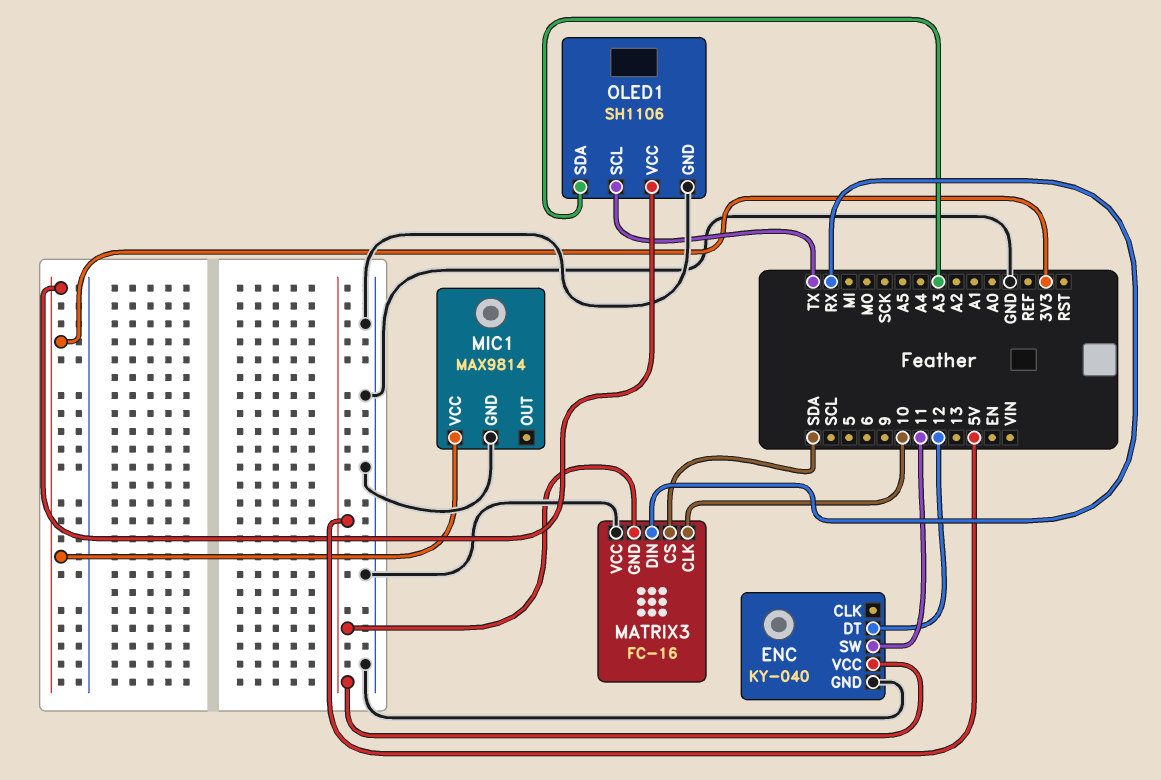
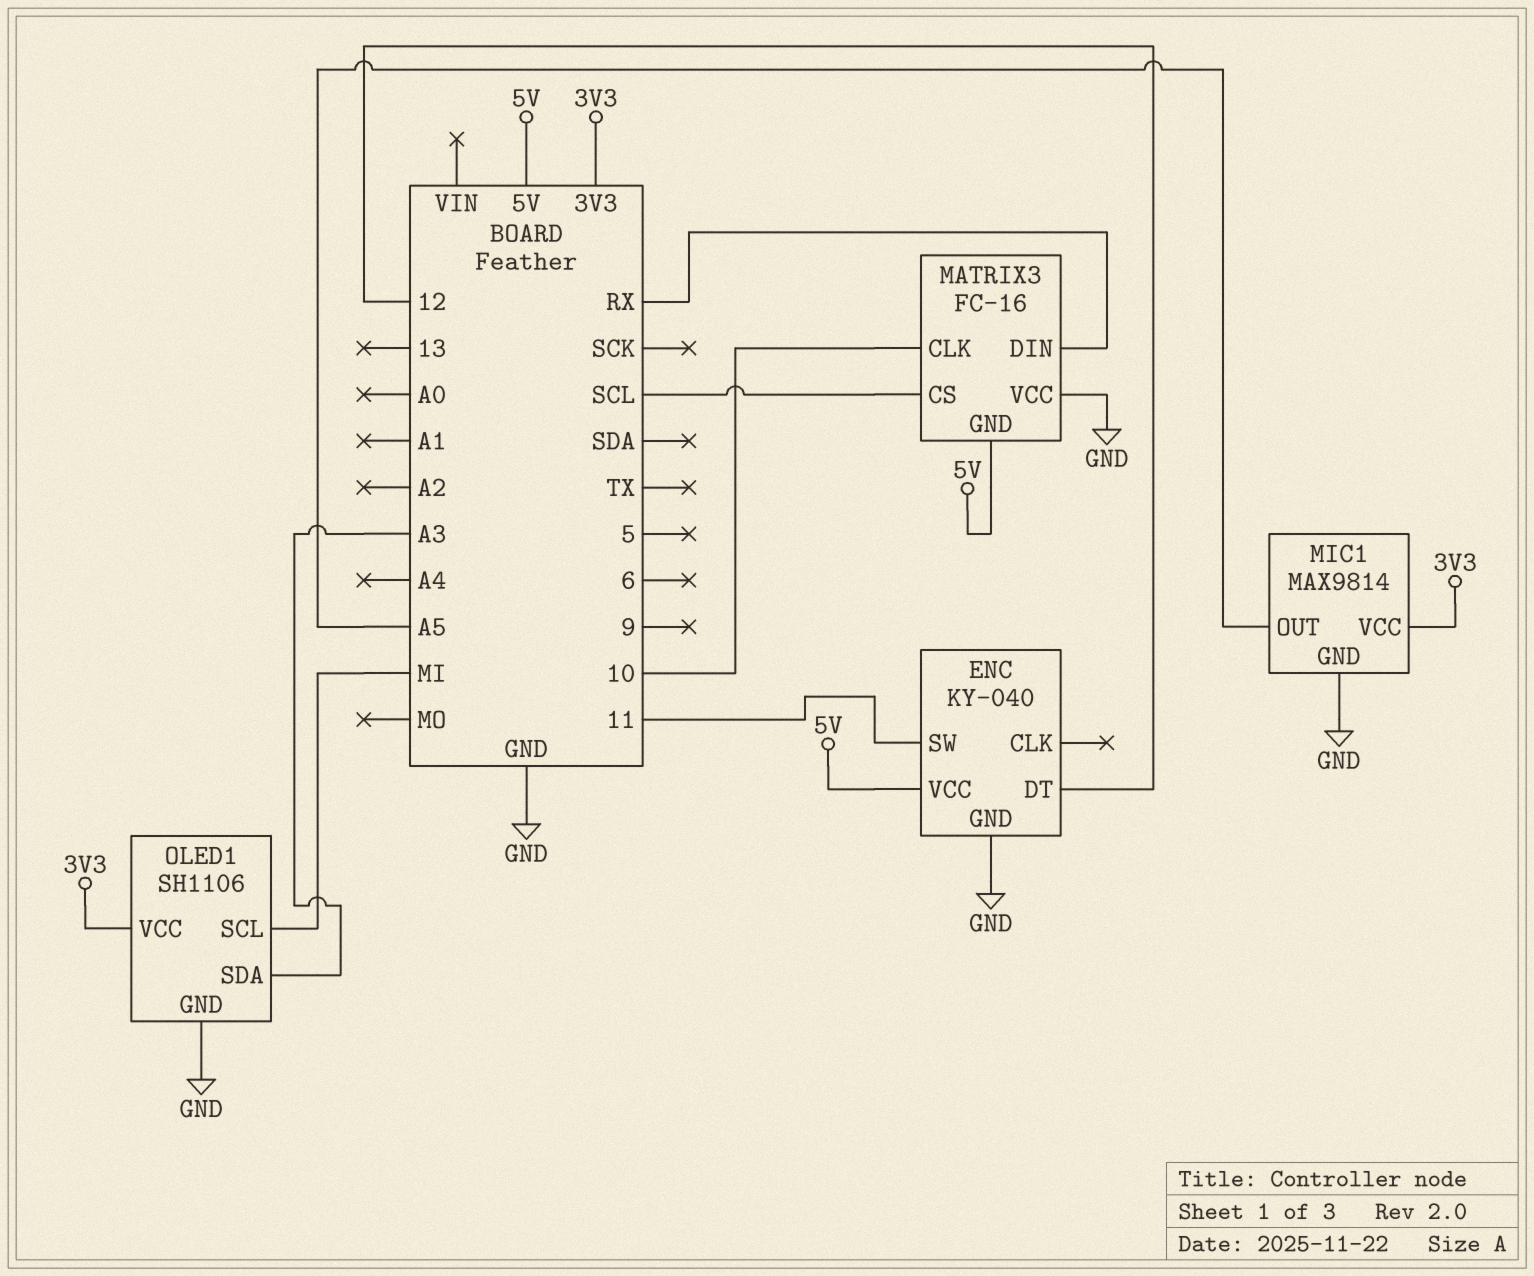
MATRIX3 pin CS: SDA -> SCL
MIC1 pin OUT: none -> A5
OLED1 pin SCL: TX -> MI

